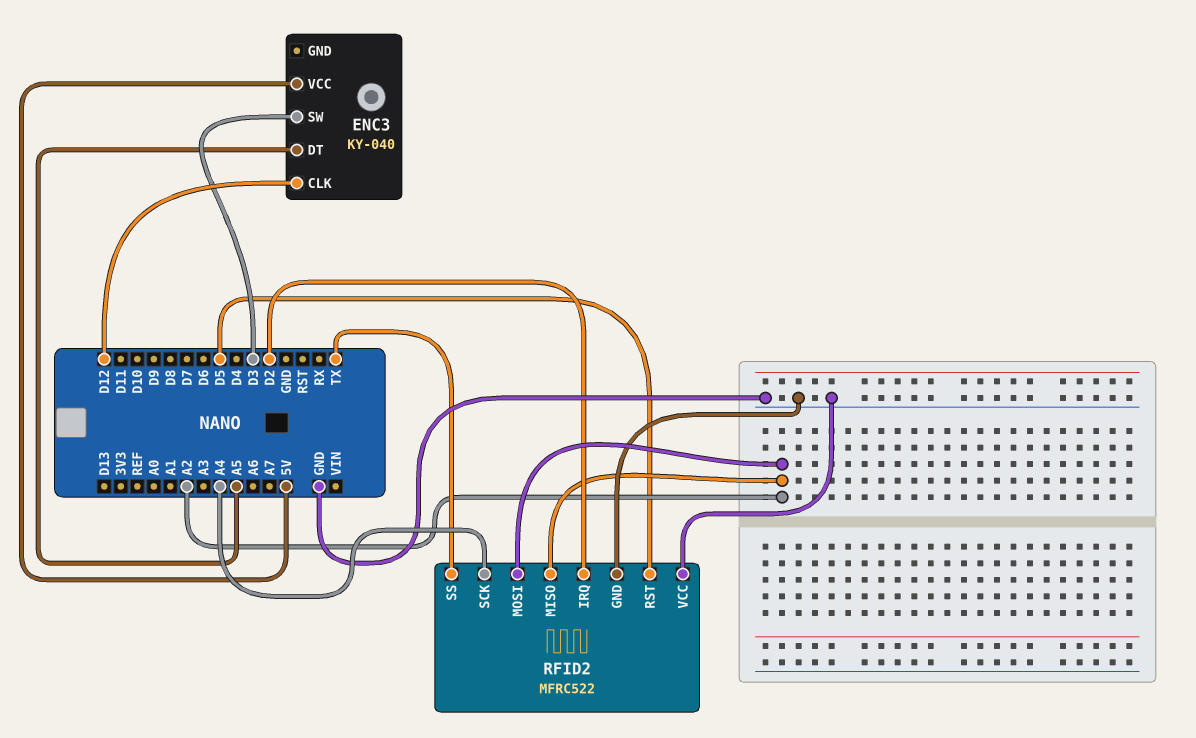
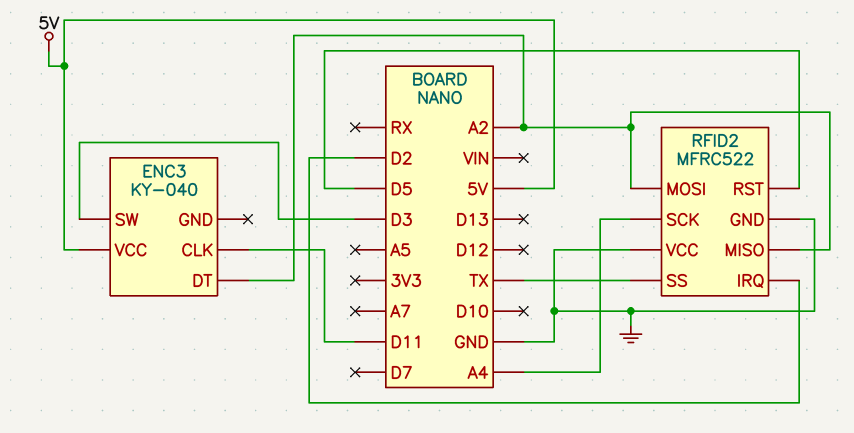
ENC3 pin CLK: D12 -> D11
ENC3 pin DT: A5 -> A2

